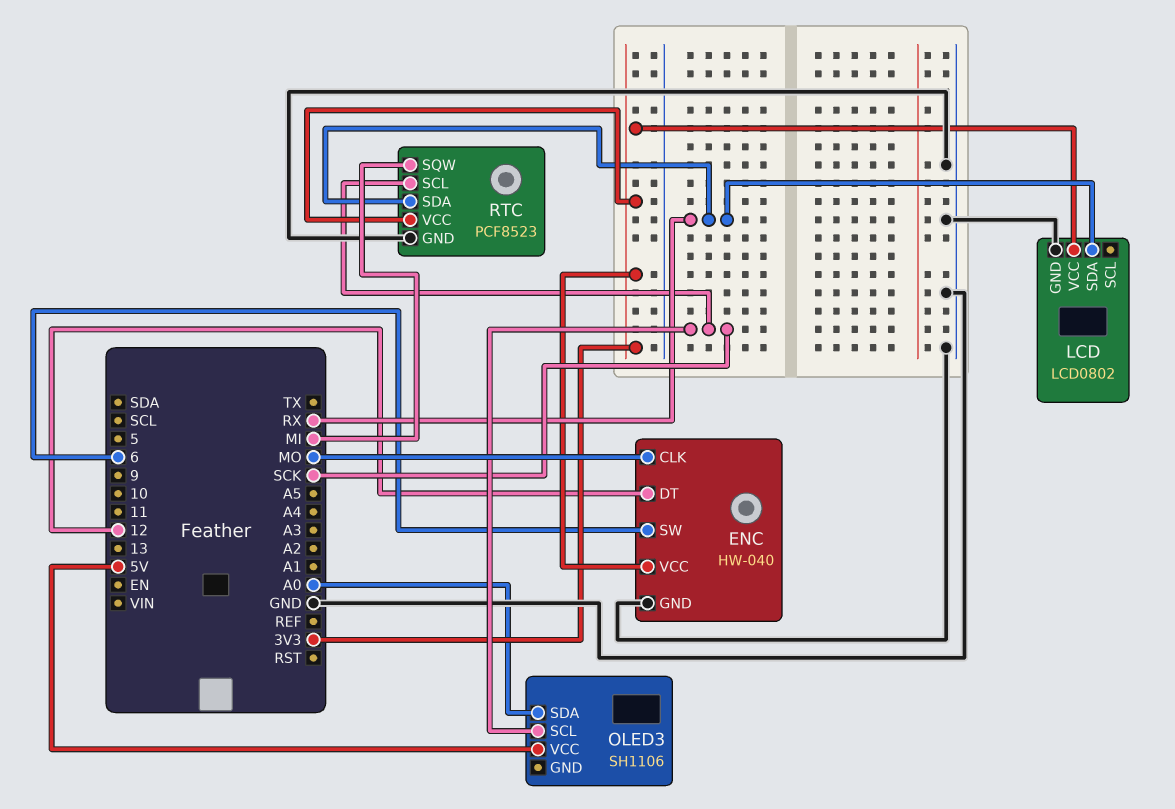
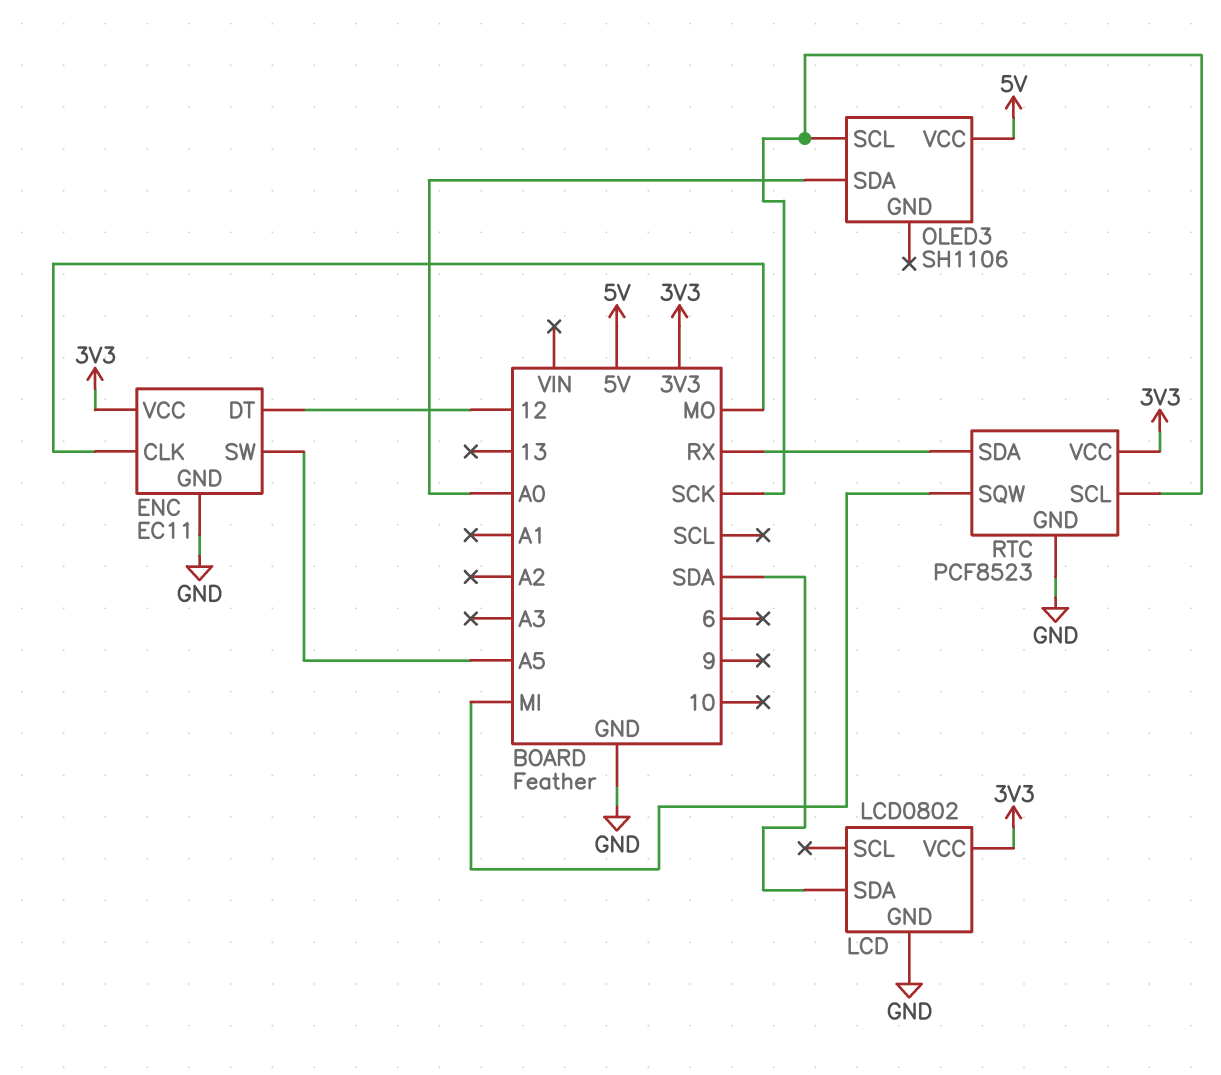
ENC: HW-040 -> EC11
ENC pin SW: 6 -> A5
LCD pin SDA: RX -> SDA

